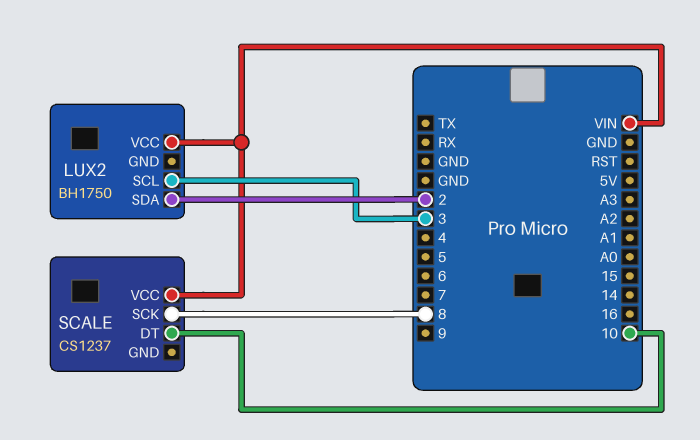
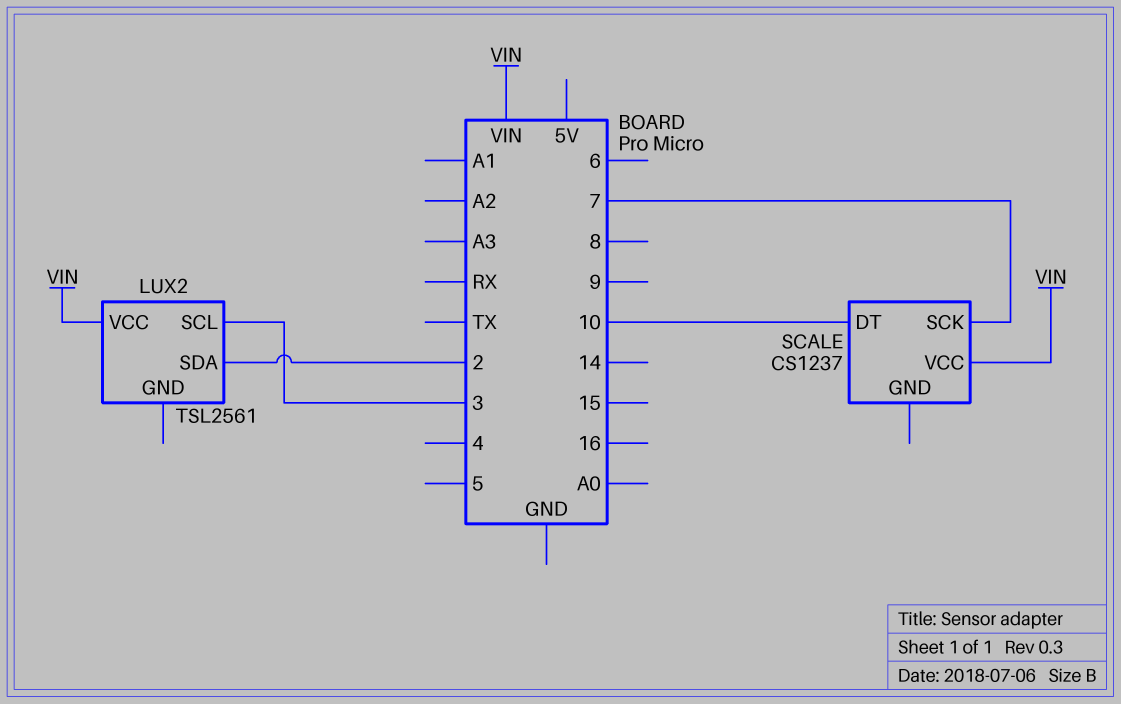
LUX2: BH1750 -> TSL2561
SCALE pin SCK: 8 -> 7

